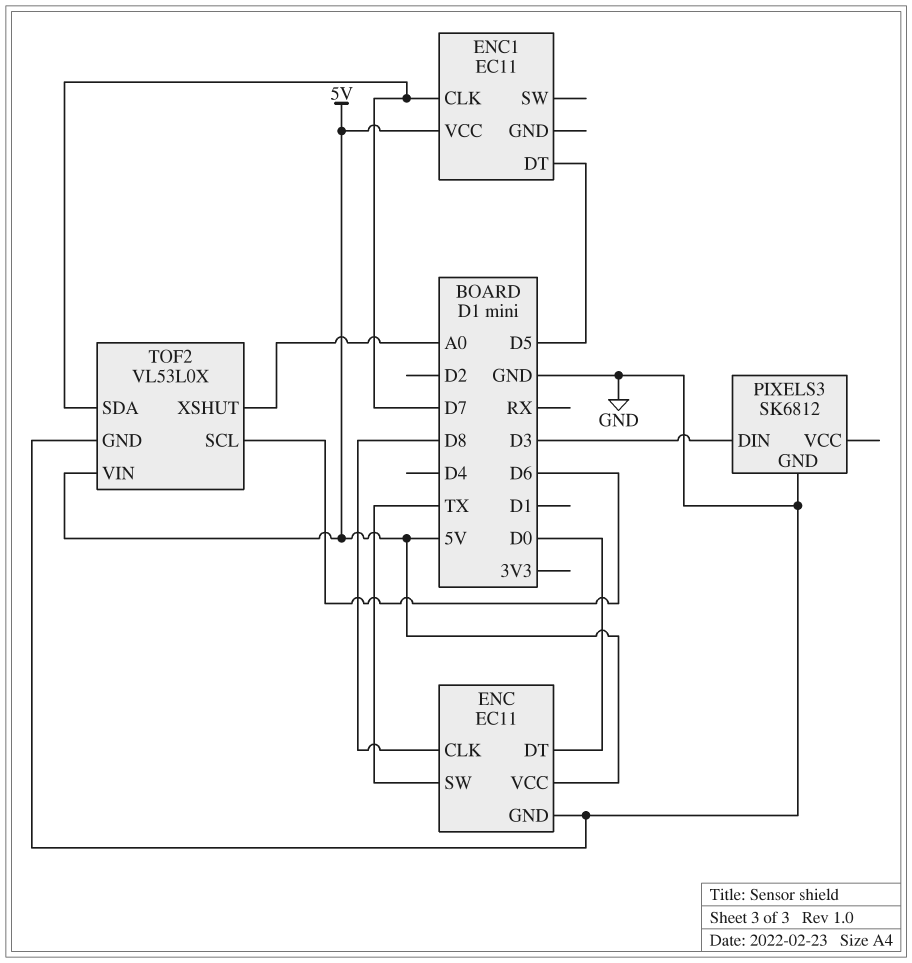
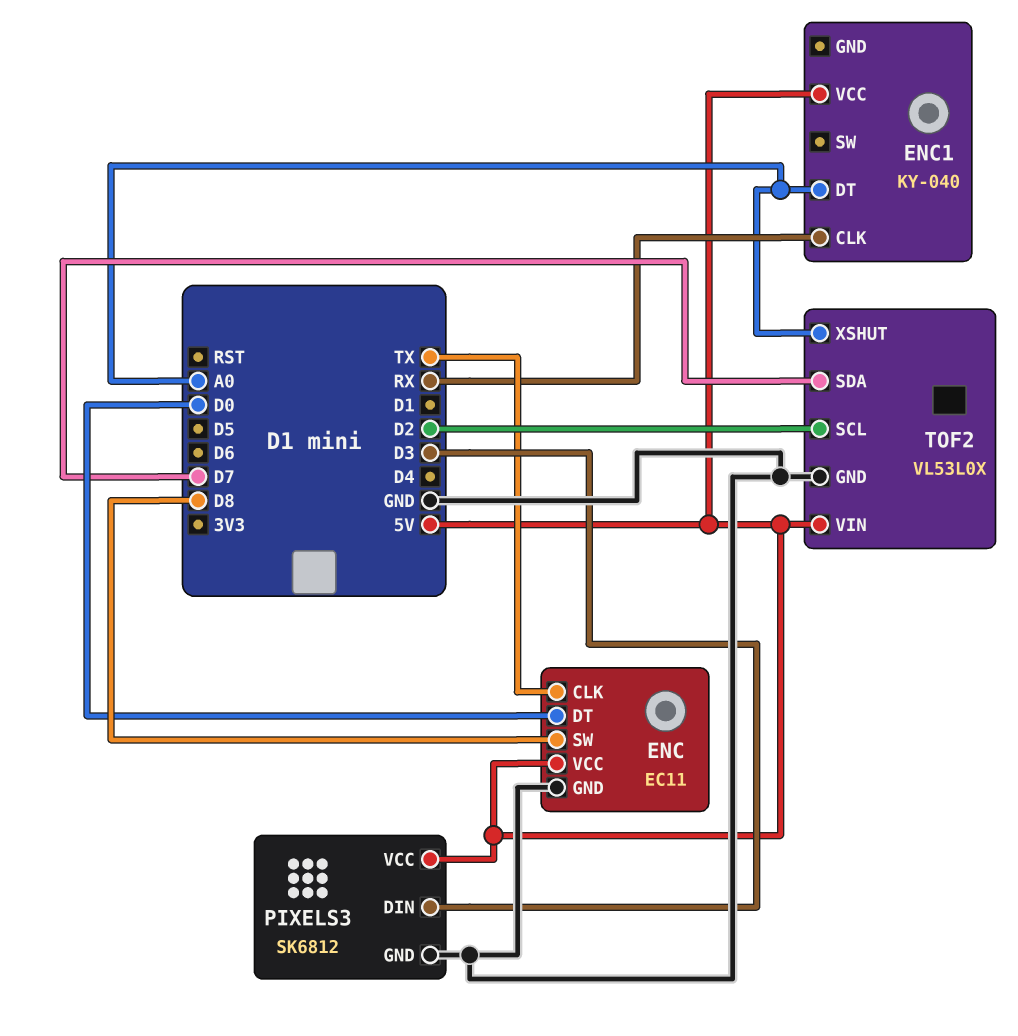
ENC pin CLK: D8 -> TX
ENC pin SW: TX -> D8
ENC1: EC11 -> KY-040
ENC1 pin CLK: D7 -> RX
ENC1 pin DT: D5 -> A0
PIXELS3 pin VCC: none -> 5V
TOF2 pin SCL: D6 -> D2

